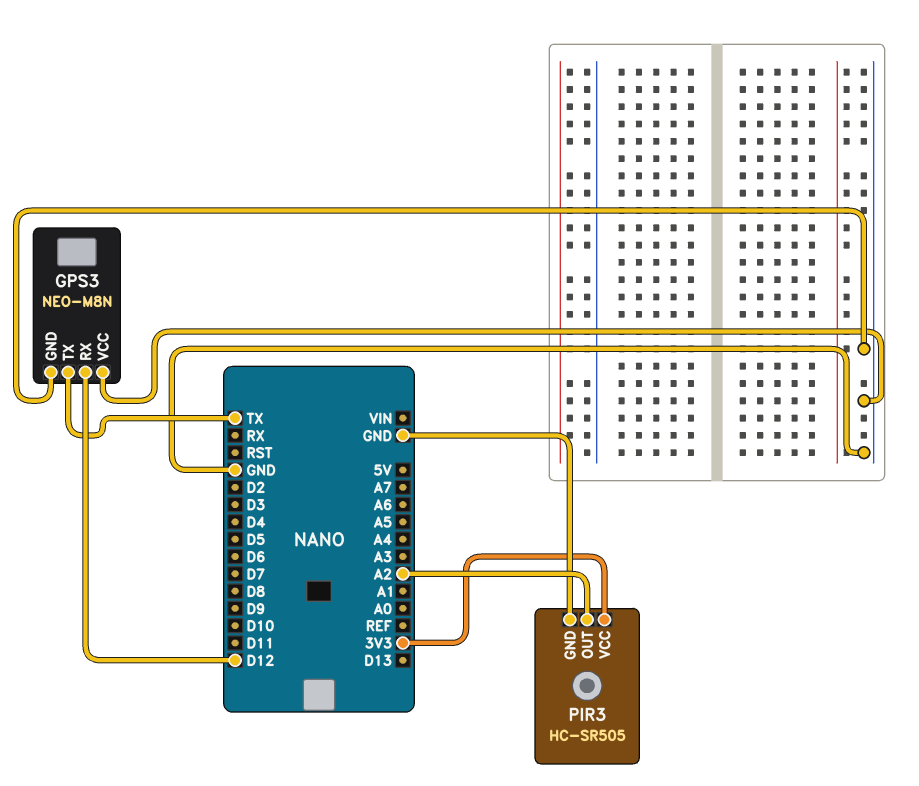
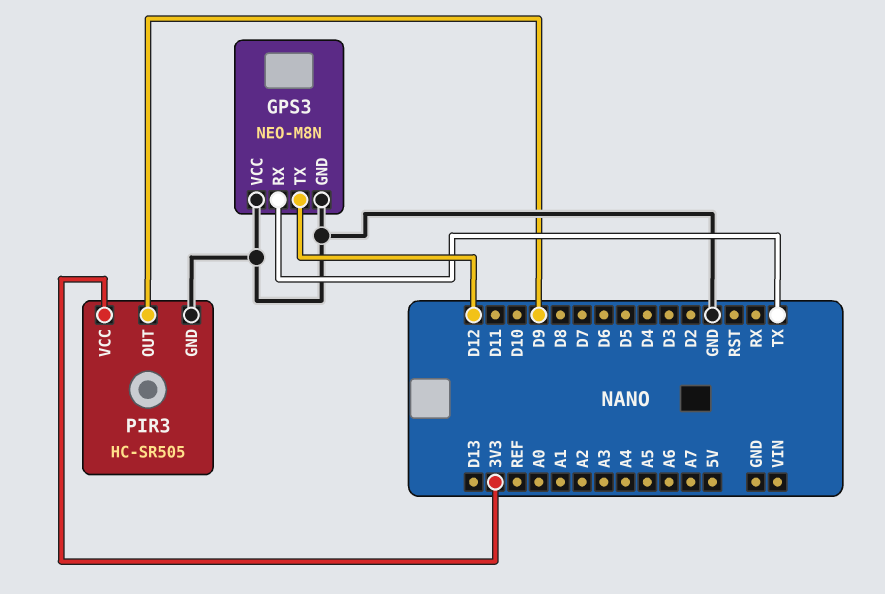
GPS3 pin RX: D12 -> TX
GPS3 pin TX: TX -> D12
PIR3 pin OUT: A2 -> D9

